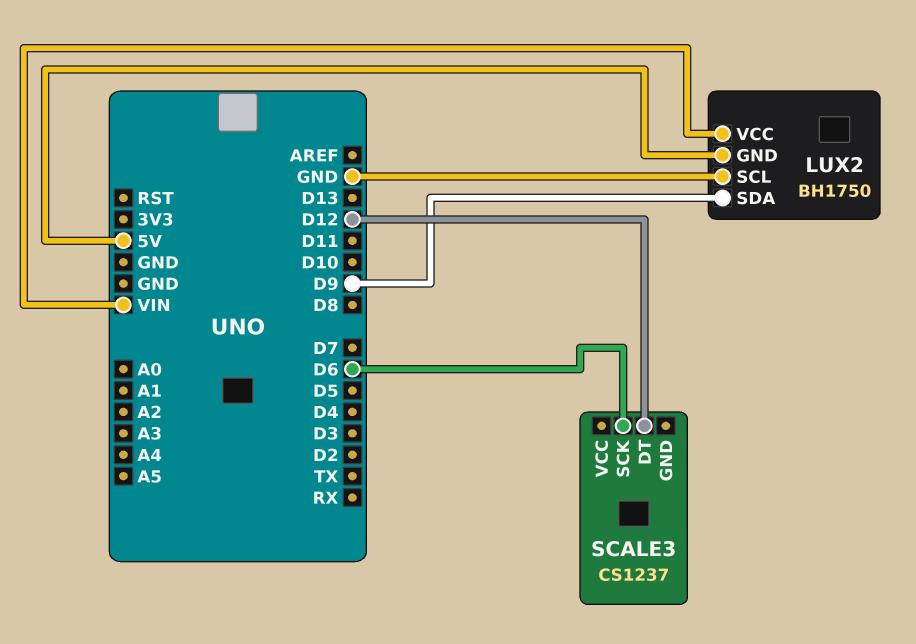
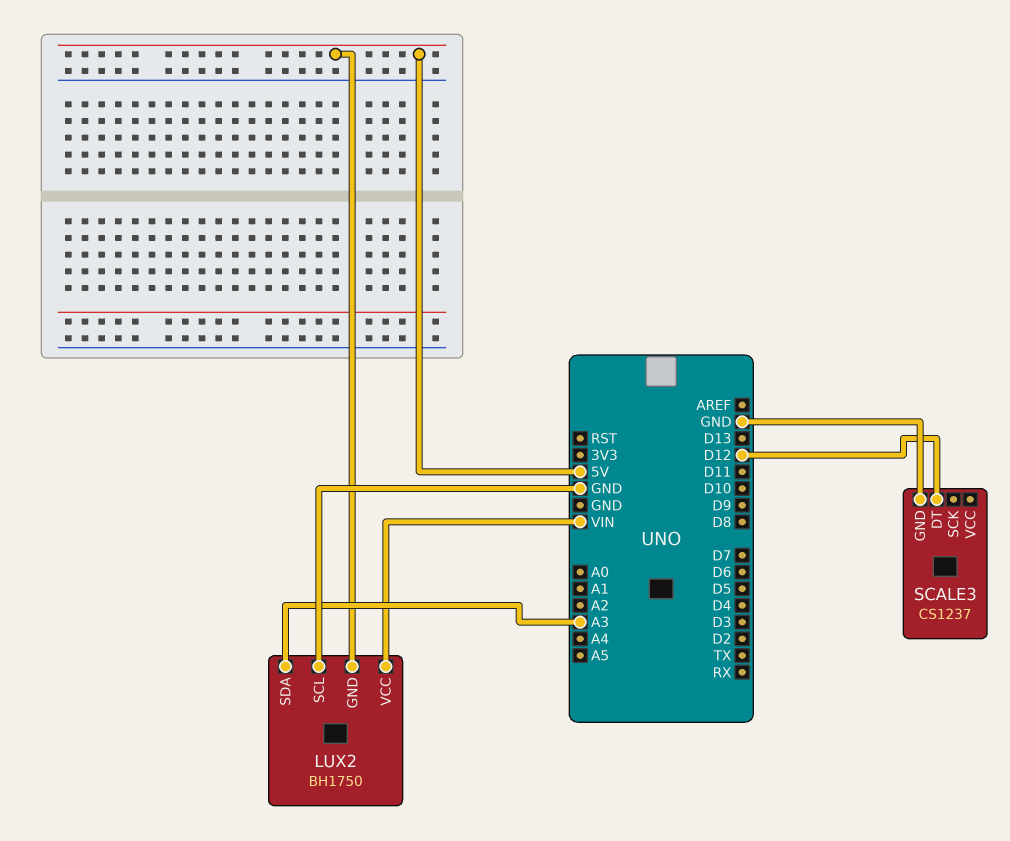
LUX2 pin SDA: D9 -> A3
SCALE3 pin GND: none -> GND
SCALE3 pin SCK: D6 -> none

